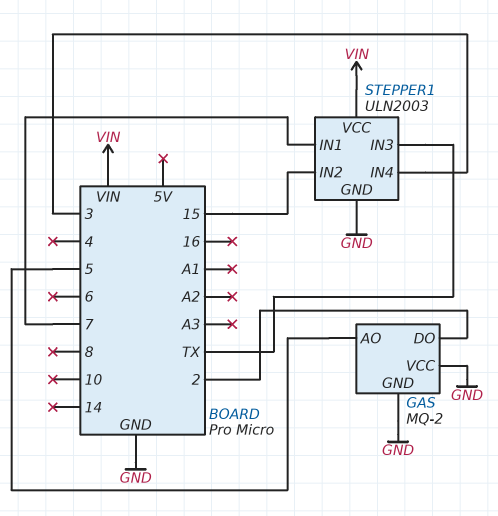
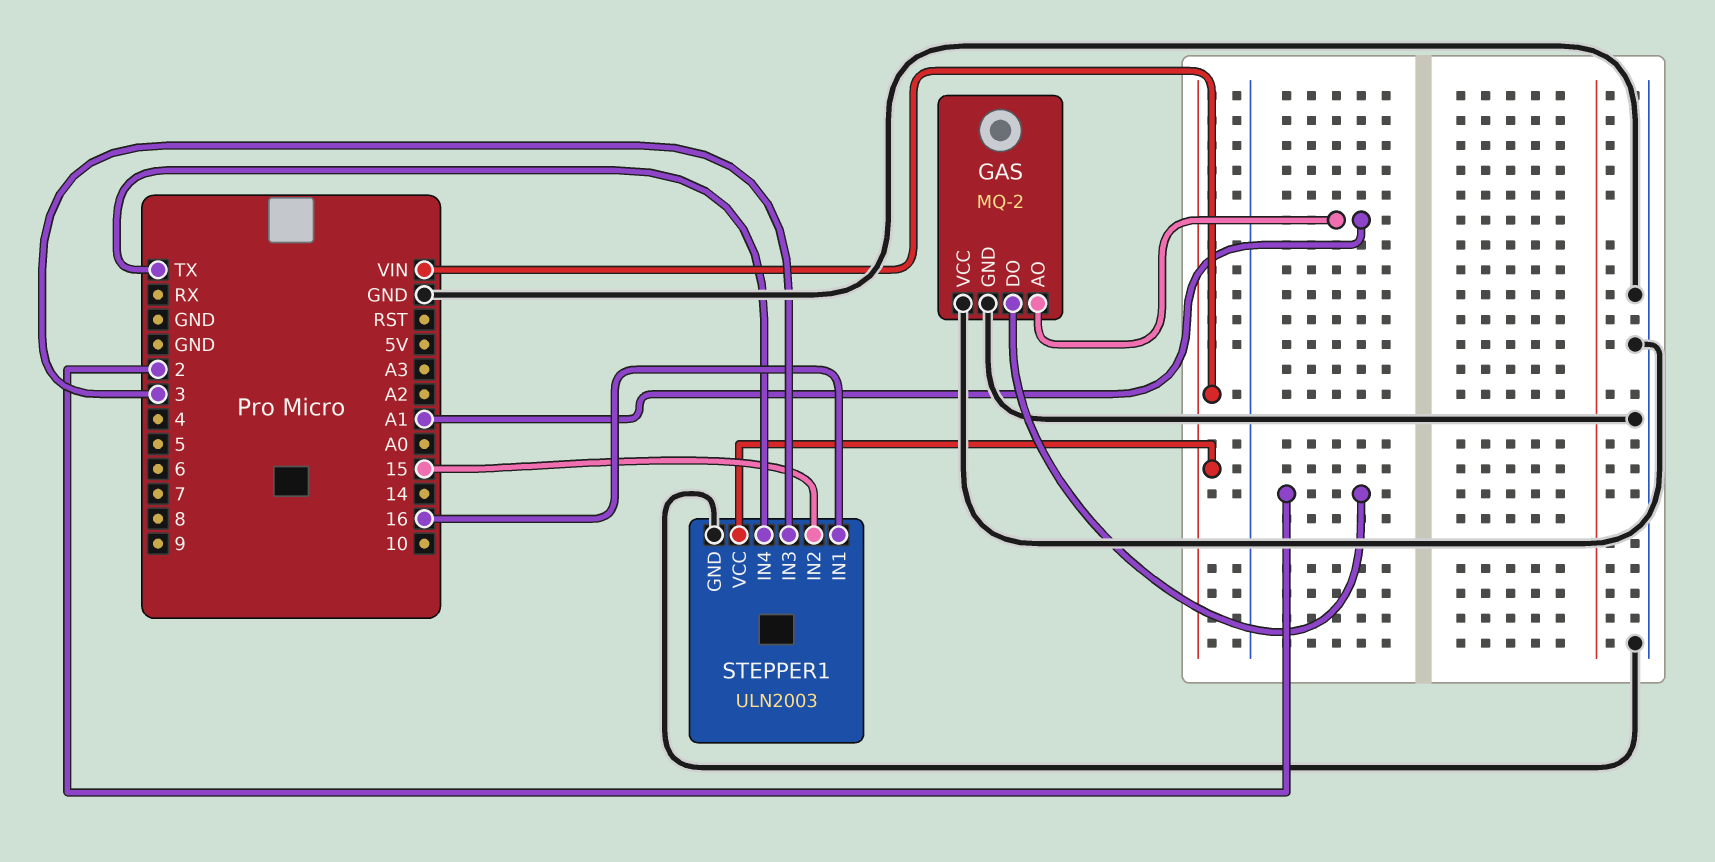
GAS pin AO: 5 -> A1
STEPPER1 pin IN1: 7 -> 16
STEPPER1 pin IN3: TX -> 3
STEPPER1 pin IN4: 3 -> TX

